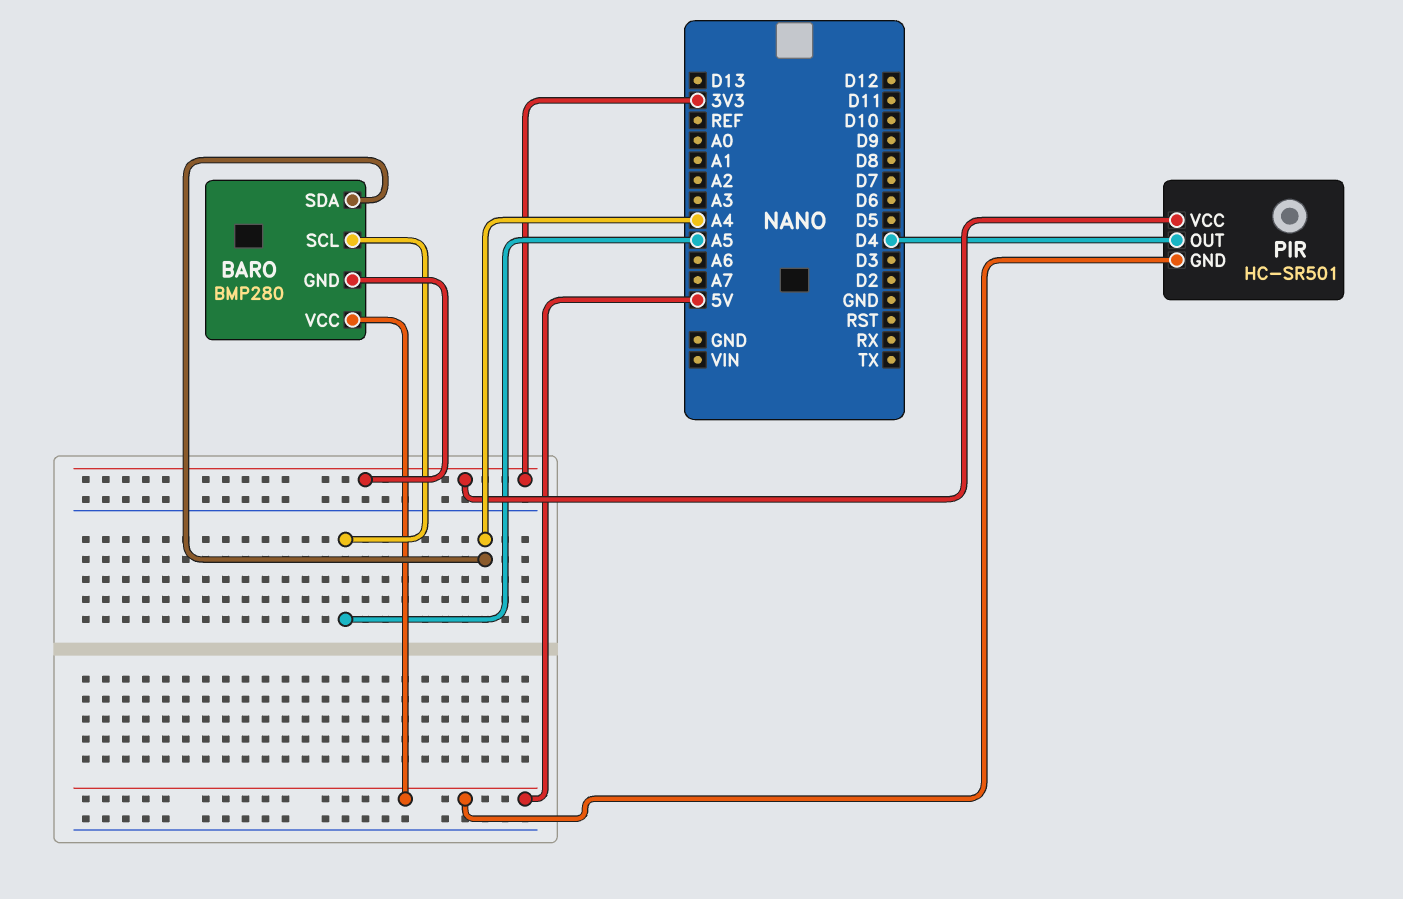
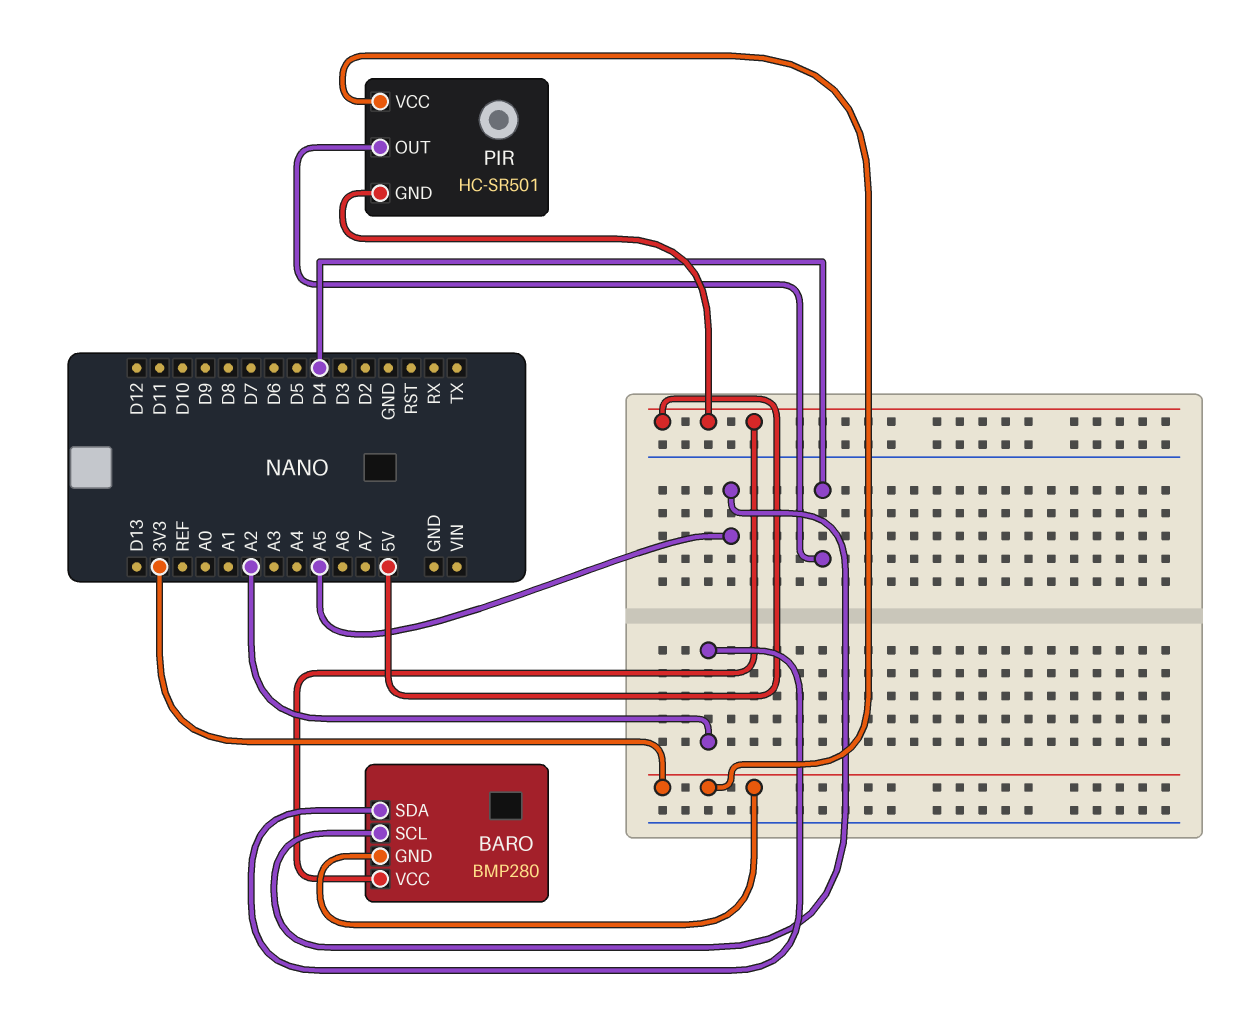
BARO pin SDA: A4 -> A2

